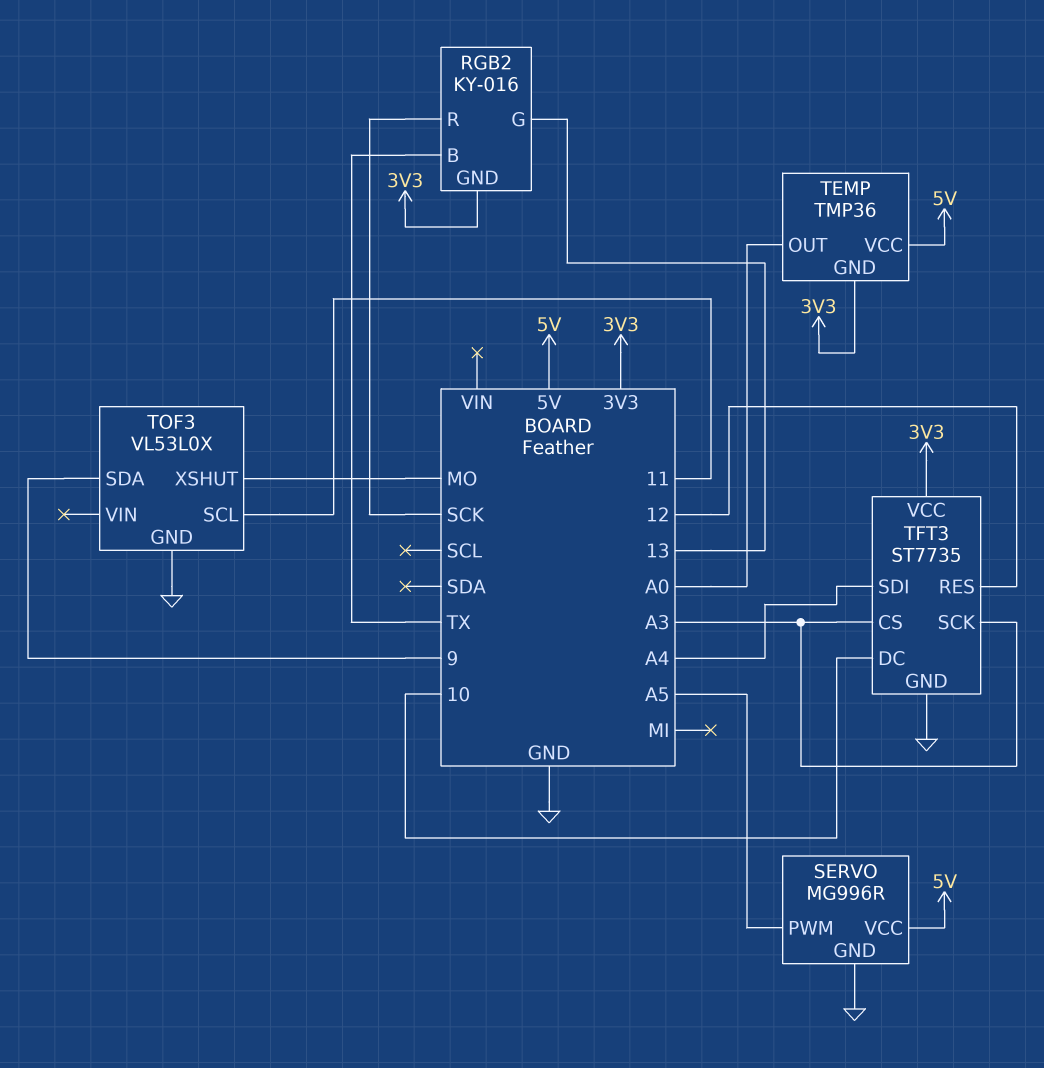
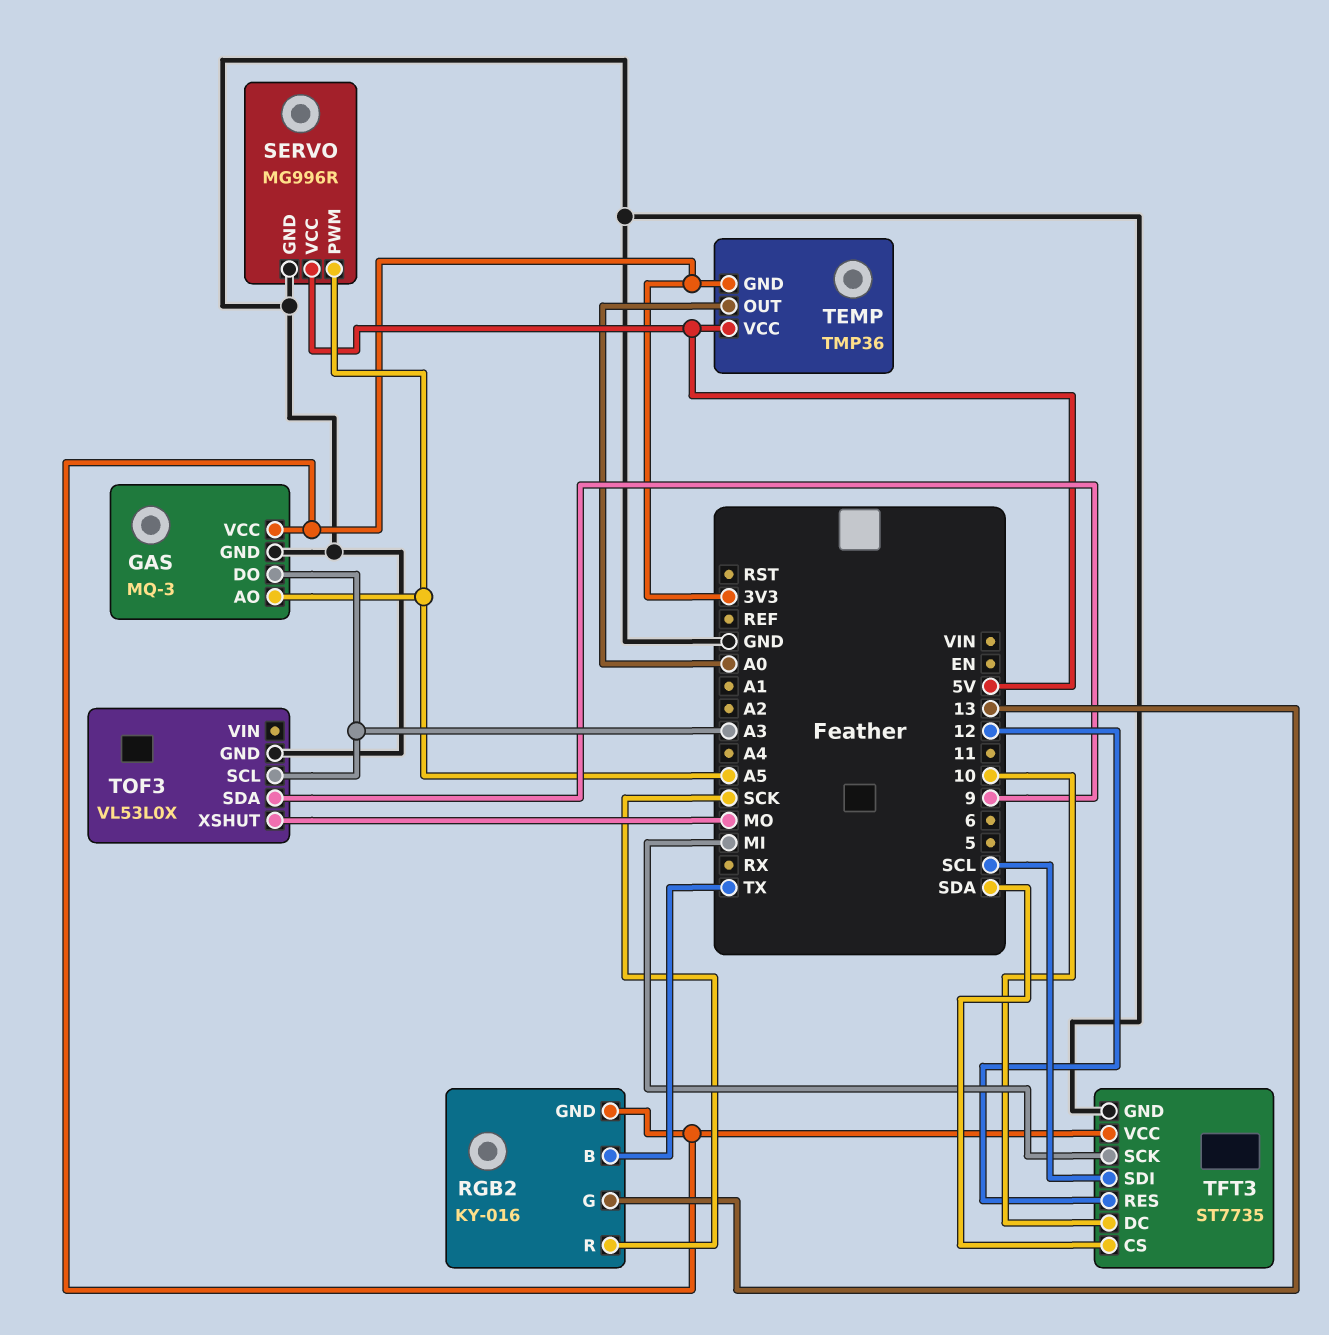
GAS: none -> MQ-3
GAS pin AO: none -> A5
GAS pin DO: none -> A3
GAS pin GND: none -> GND
GAS pin VCC: none -> 3V3
TFT3 pin CS: A3 -> SDA
TFT3 pin SCK: A3 -> MI
TFT3 pin SDI: A4 -> SCL
TOF3 pin SCL: 11 -> A3

